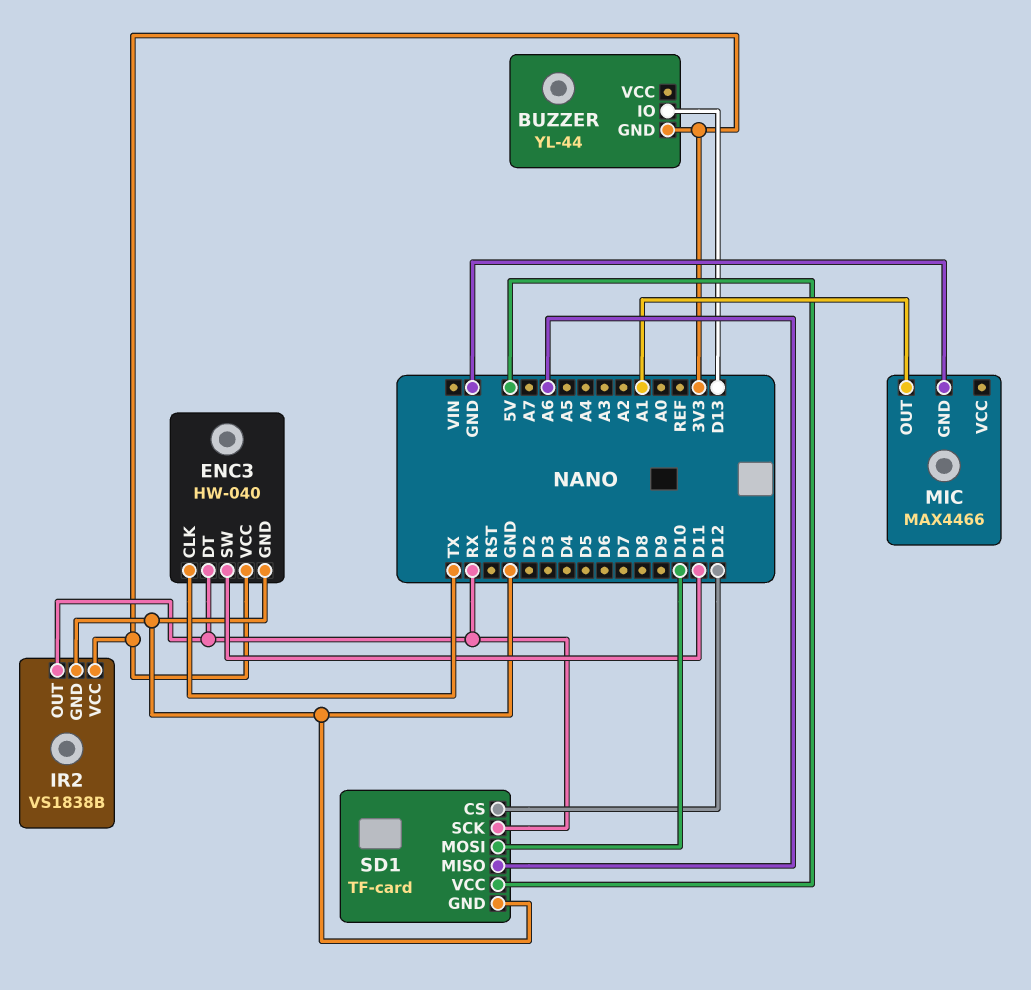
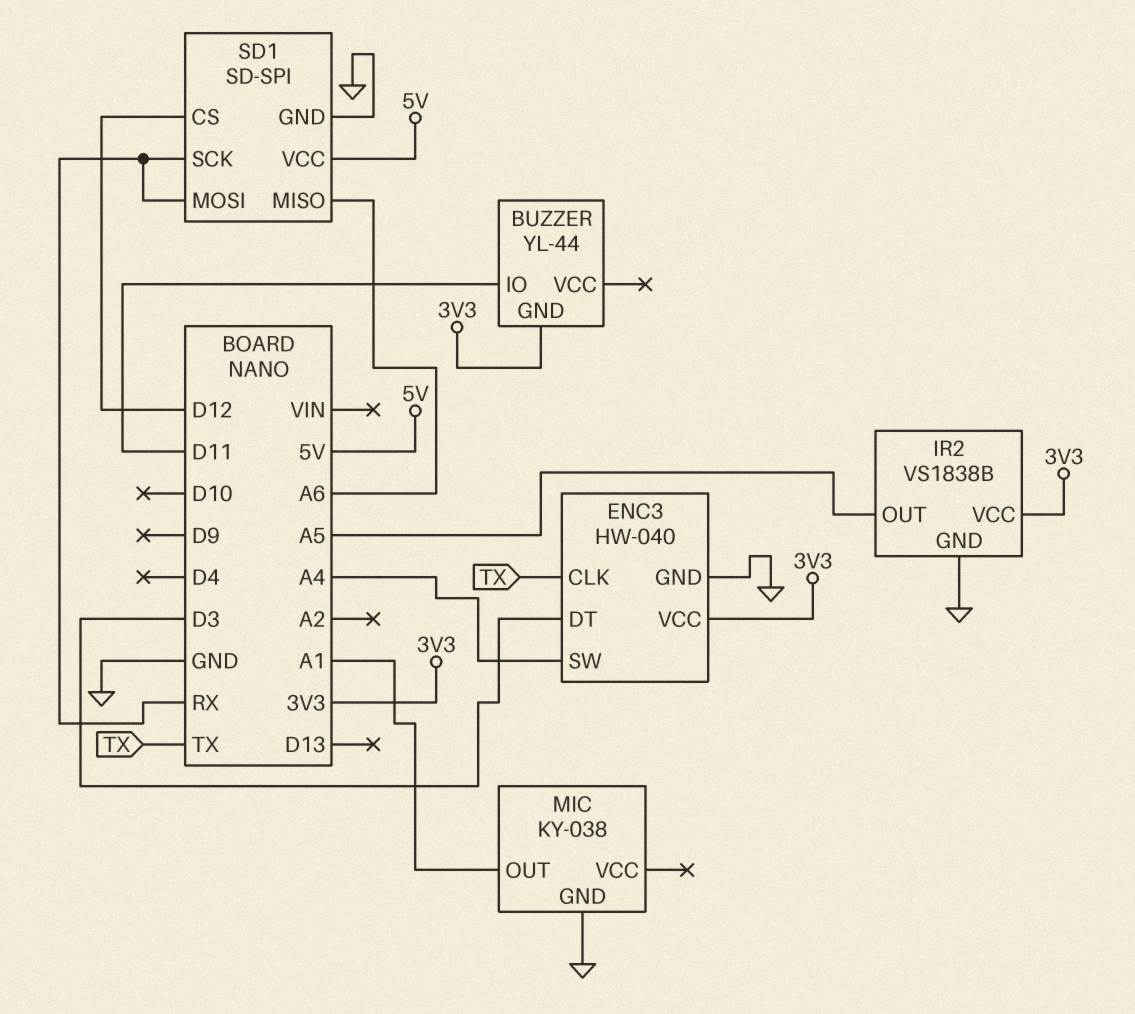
BUZZER pin IO: D13 -> D11
ENC3 pin DT: RX -> D3
ENC3 pin SW: D11 -> A4
IR2 pin OUT: RX -> A5
MIC: MAX4466 -> KY-038
SD1: TF-card -> SD-SPI
SD1 pin MOSI: D10 -> RX

